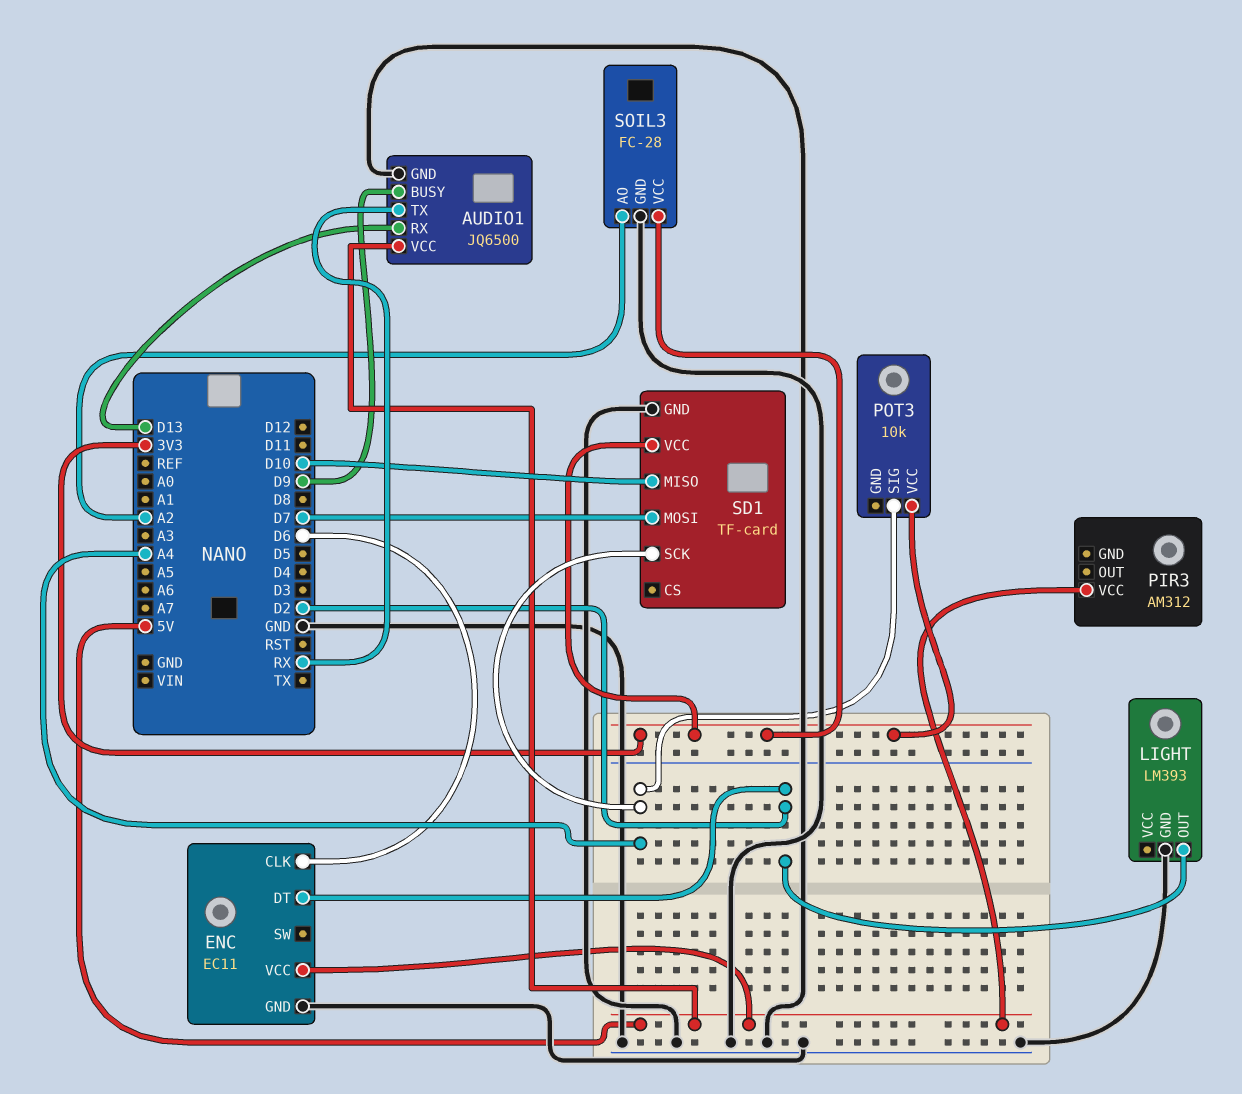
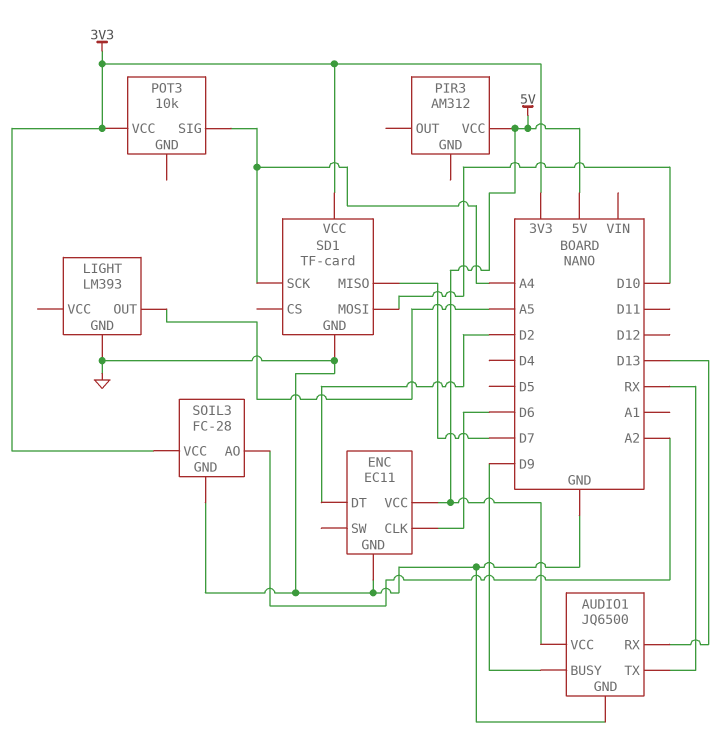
LIGHT pin OUT: D2 -> A5
SD1 pin MISO: D10 -> D7
SD1 pin MOSI: D7 -> D10

